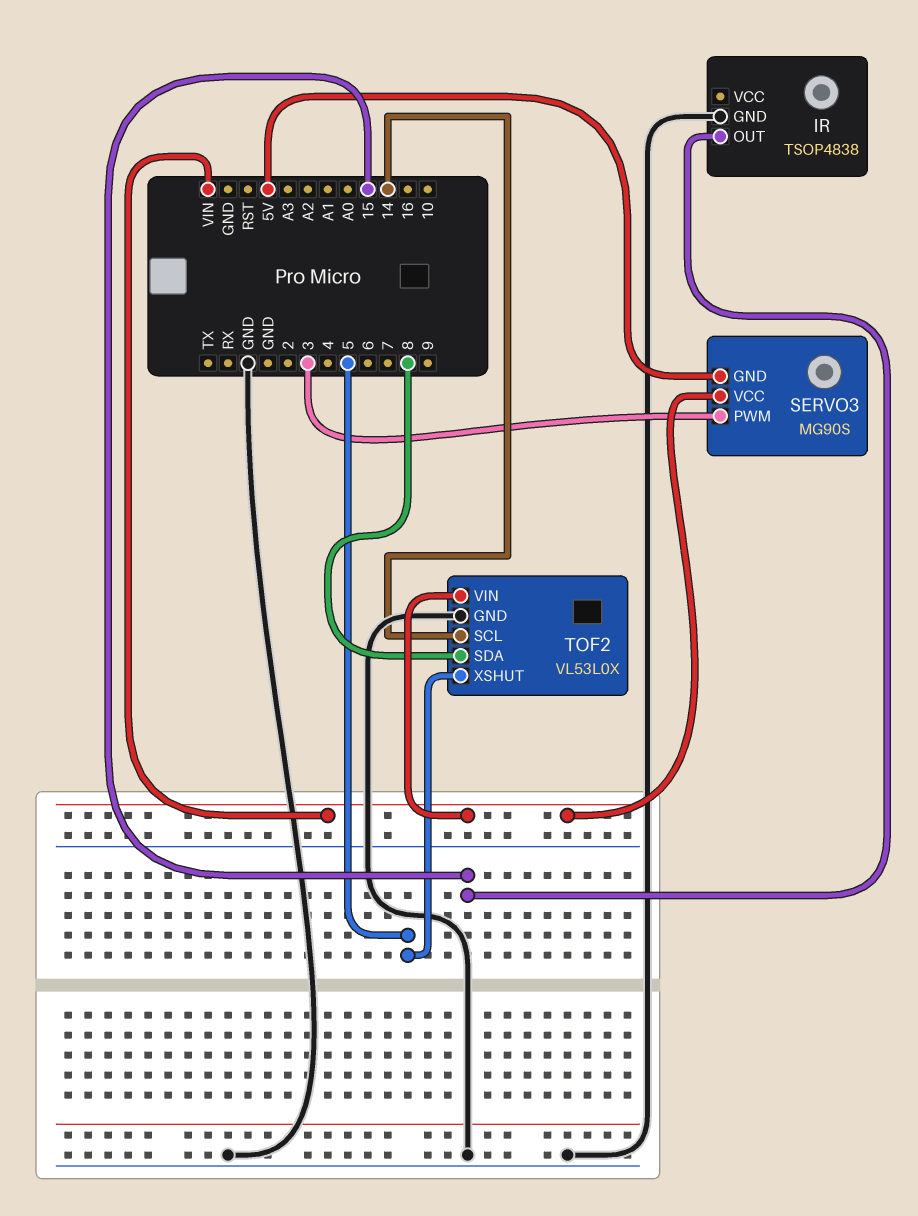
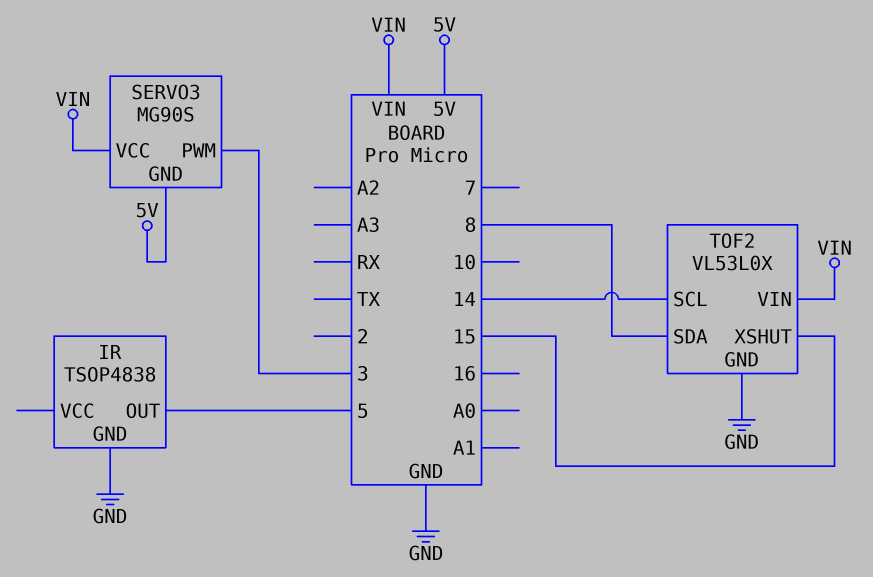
IR pin OUT: 15 -> 5
TOF2 pin XSHUT: 5 -> 15

